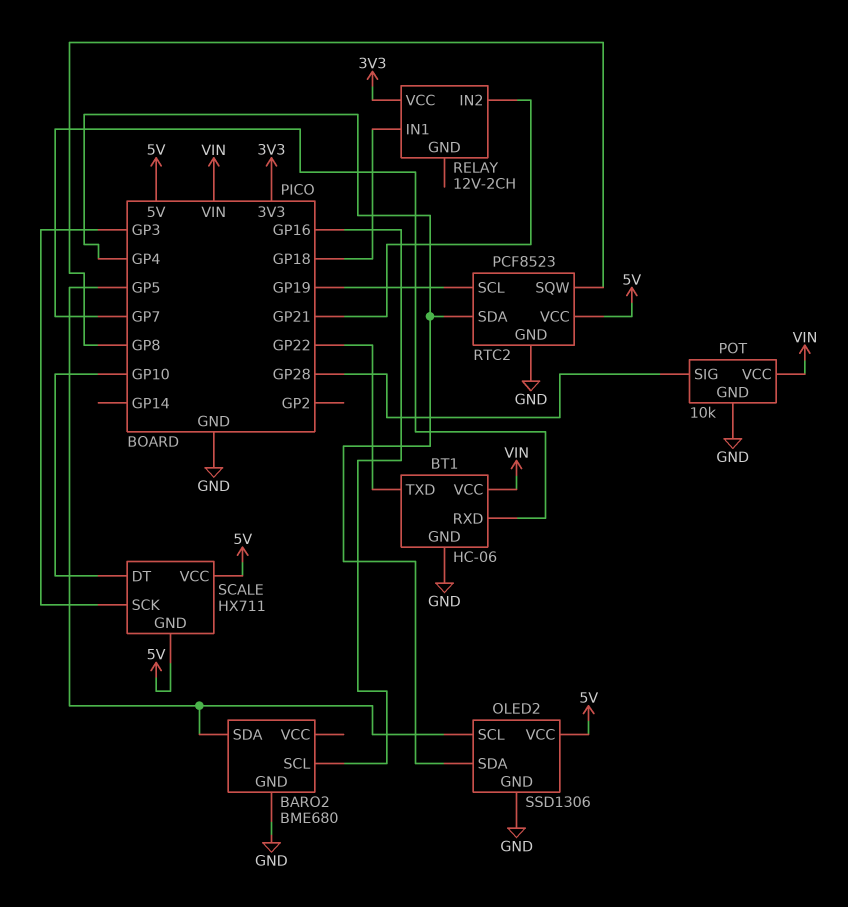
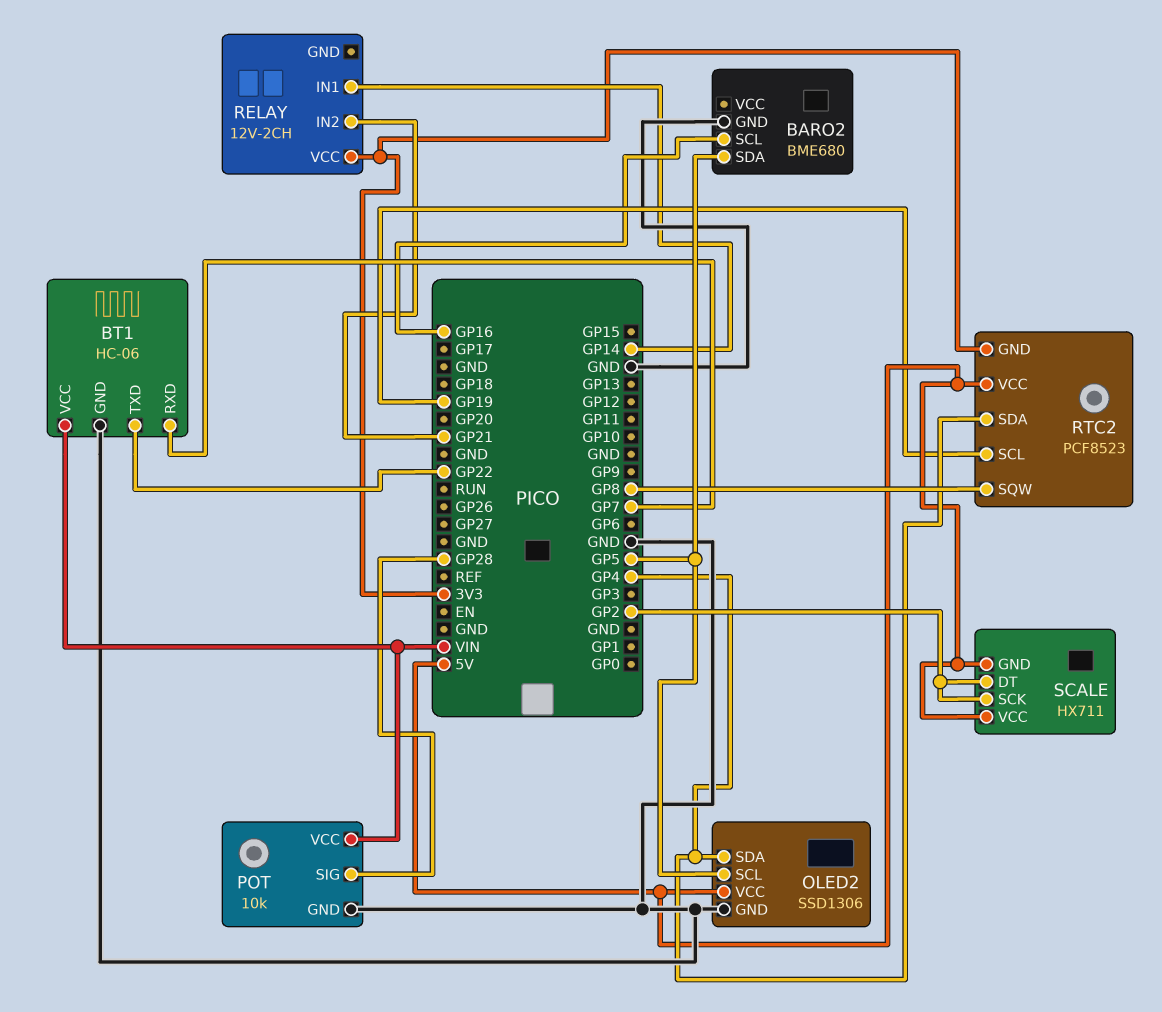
RELAY pin IN1: GP18 -> GP14
RTC2 pin GND: GND -> 3V3
SCALE pin DT: GP10 -> GP2
SCALE pin SCK: GP3 -> GP2

